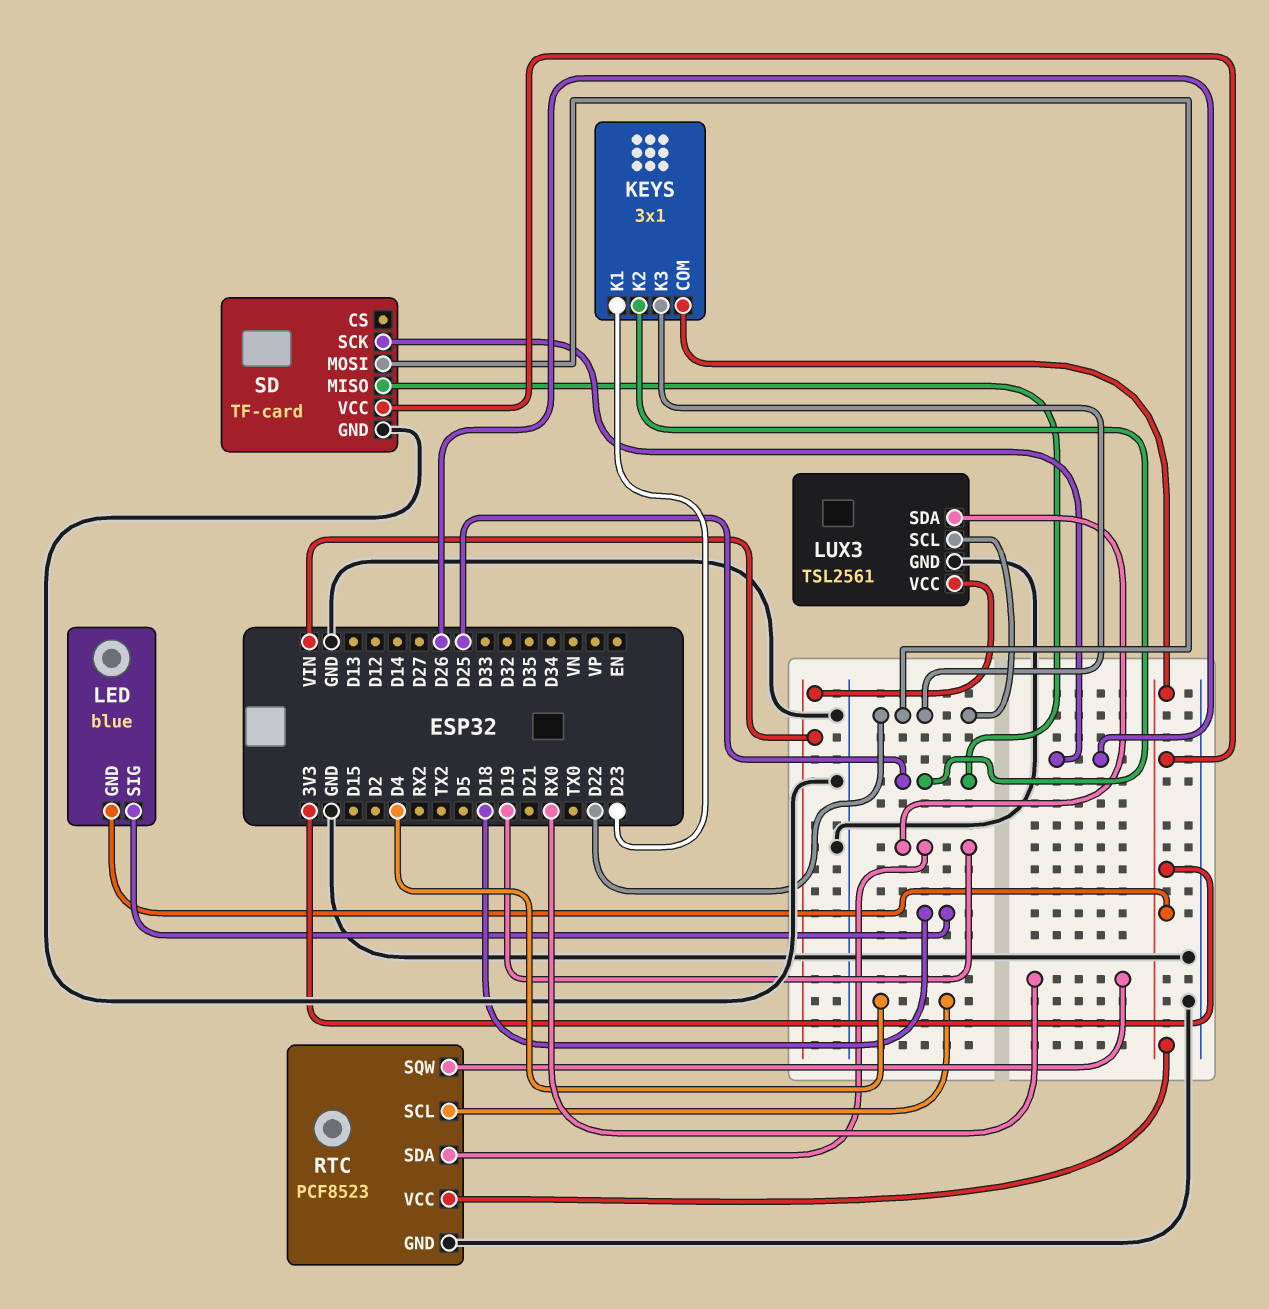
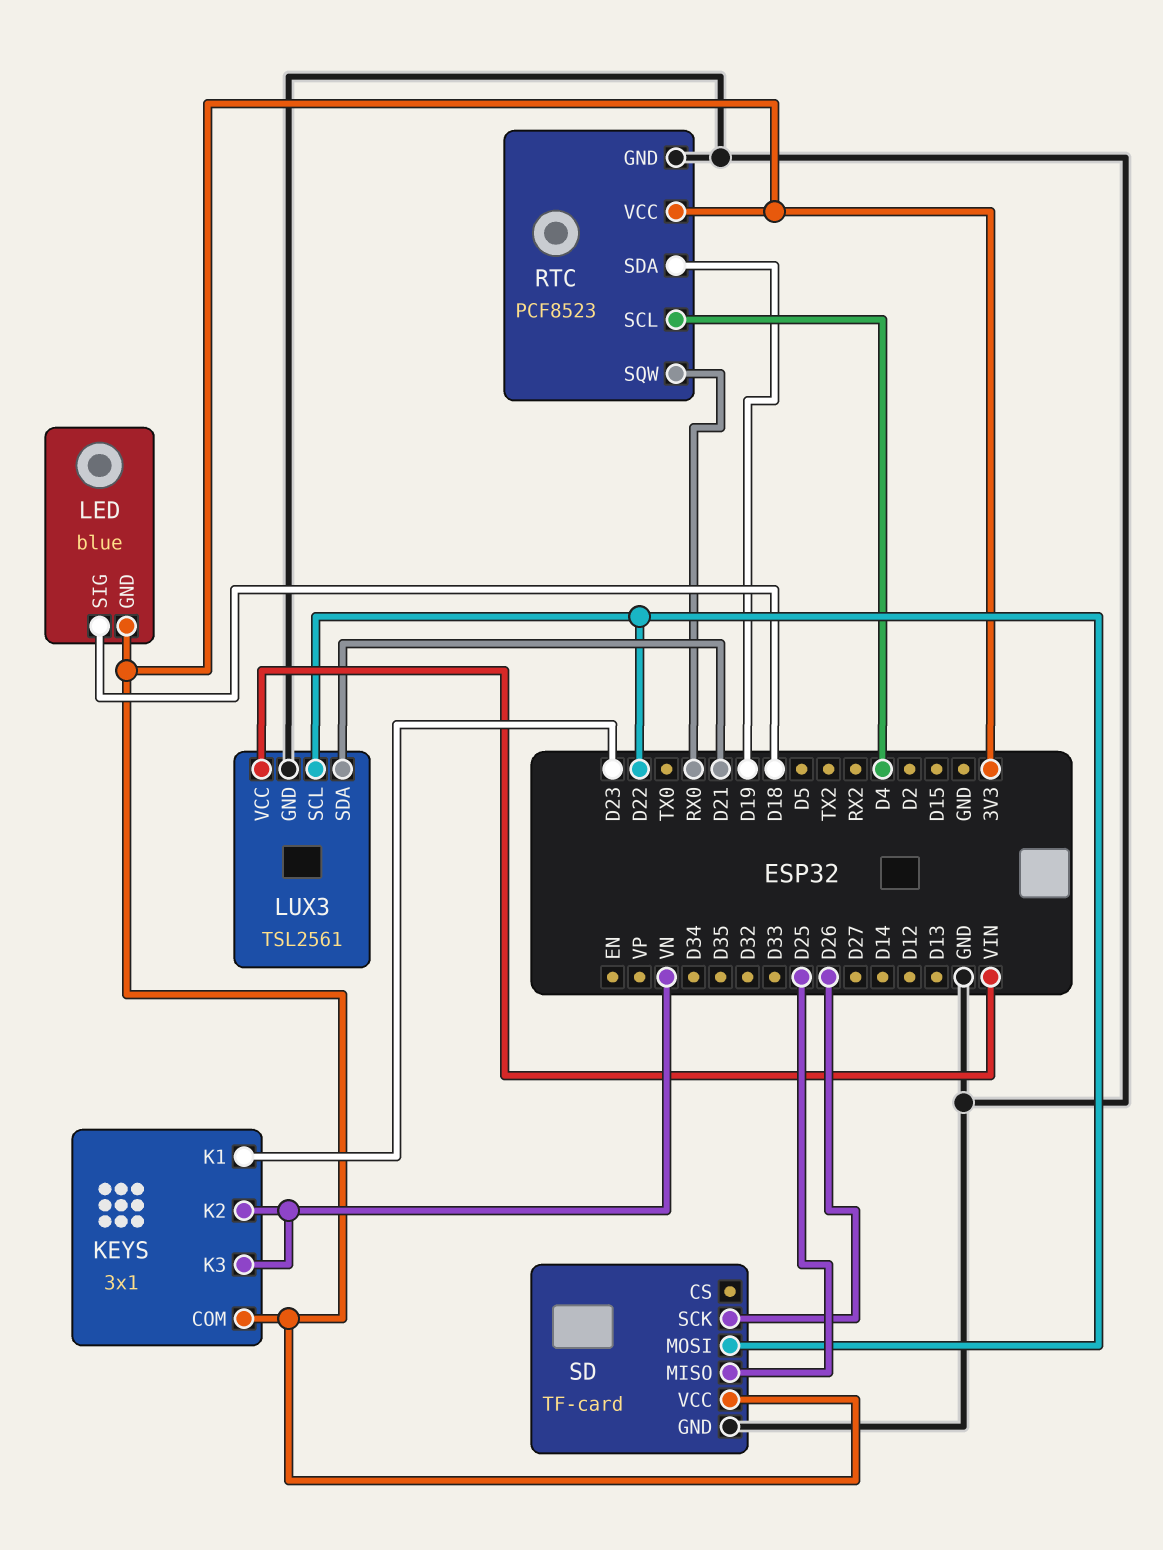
KEYS pin K2: D25 -> VN
KEYS pin K3: D22 -> VN
LUX3 pin SDA: D19 -> D21

